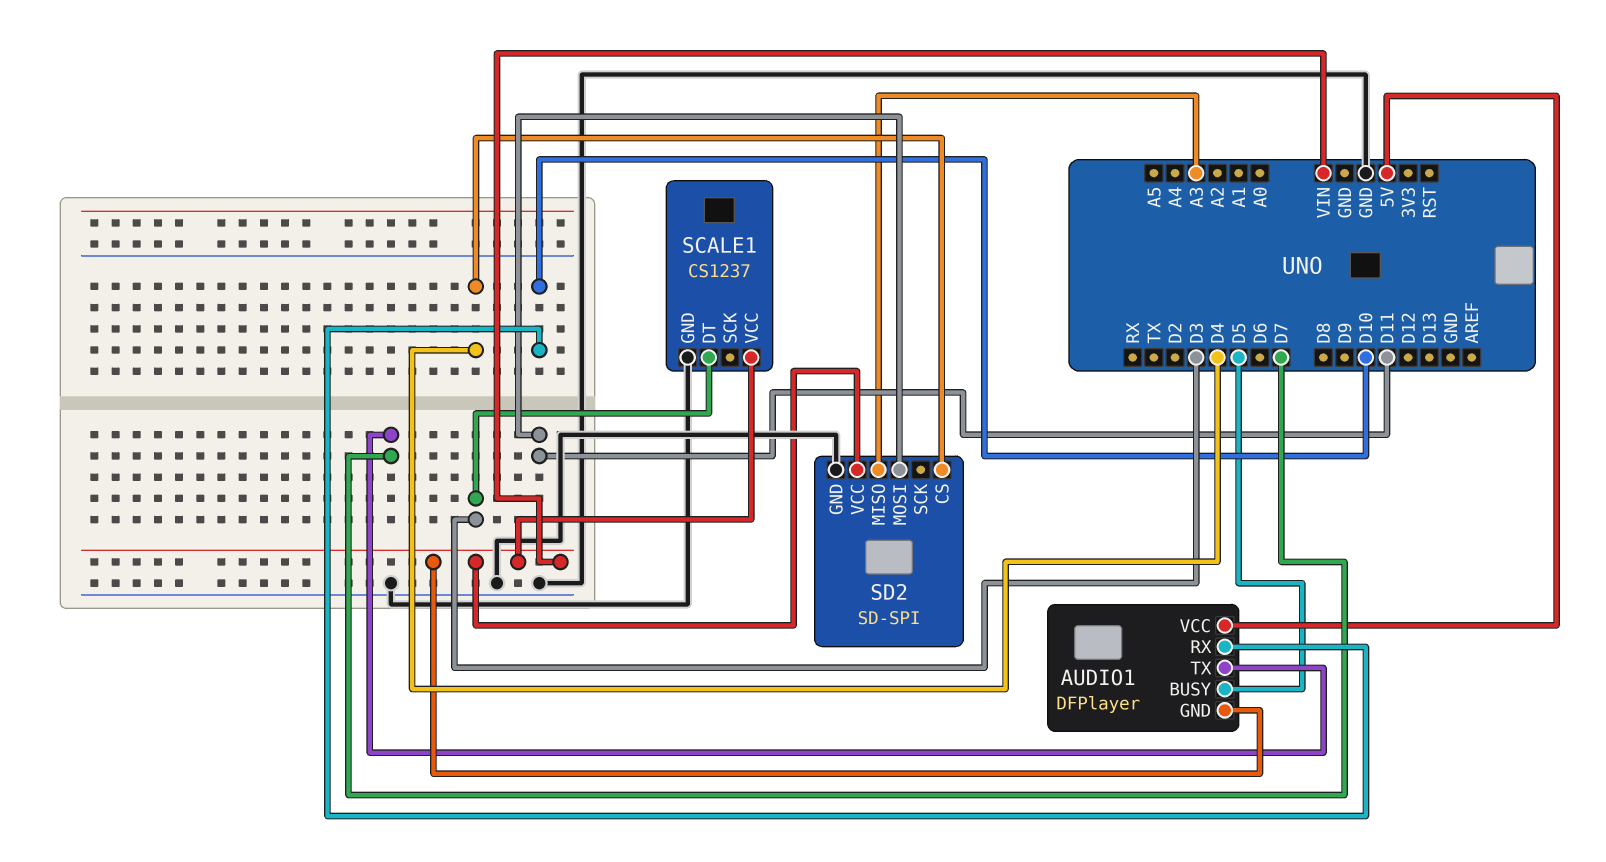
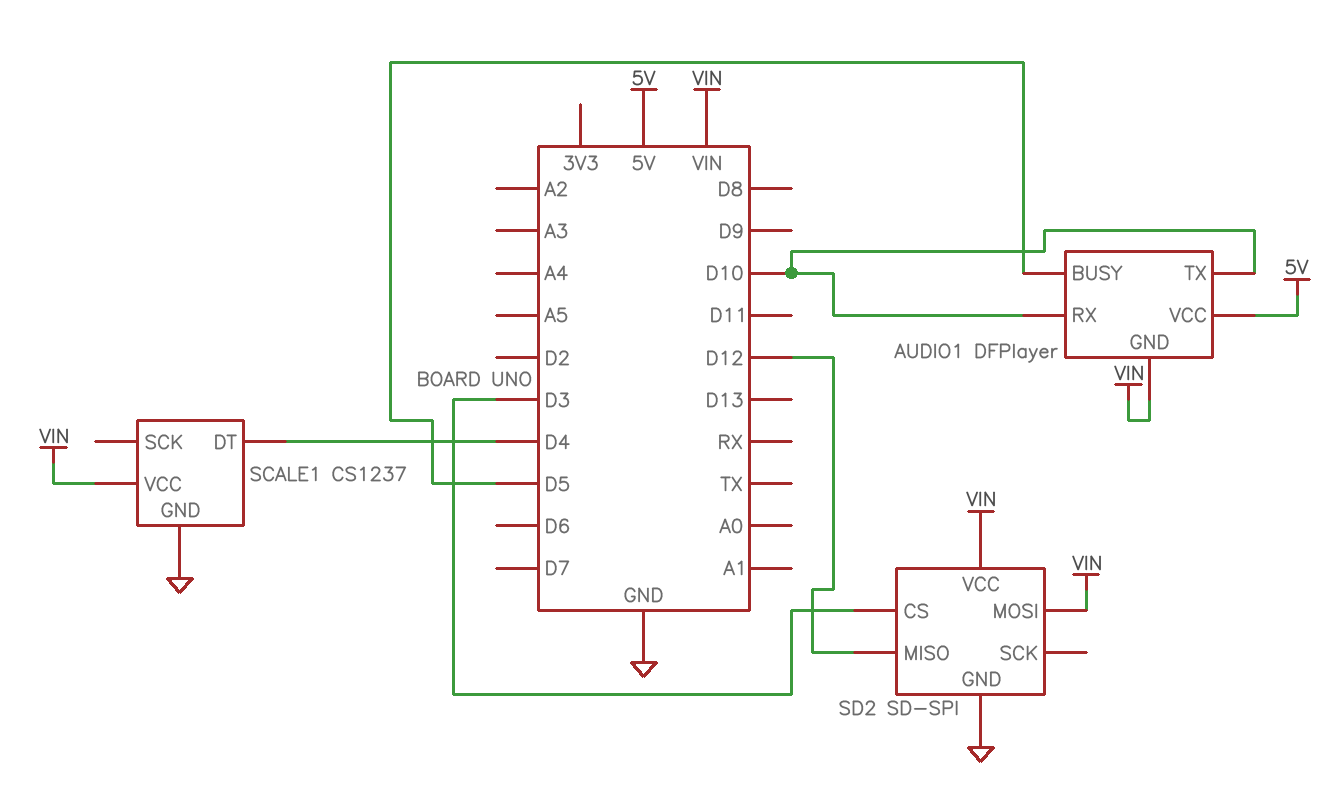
AUDIO1 pin TX: D7 -> D10
SCALE1 pin DT: D3 -> D4
SD2 pin CS: D4 -> D3
SD2 pin MISO: A3 -> D12
SD2 pin MOSI: D11 -> VIN

